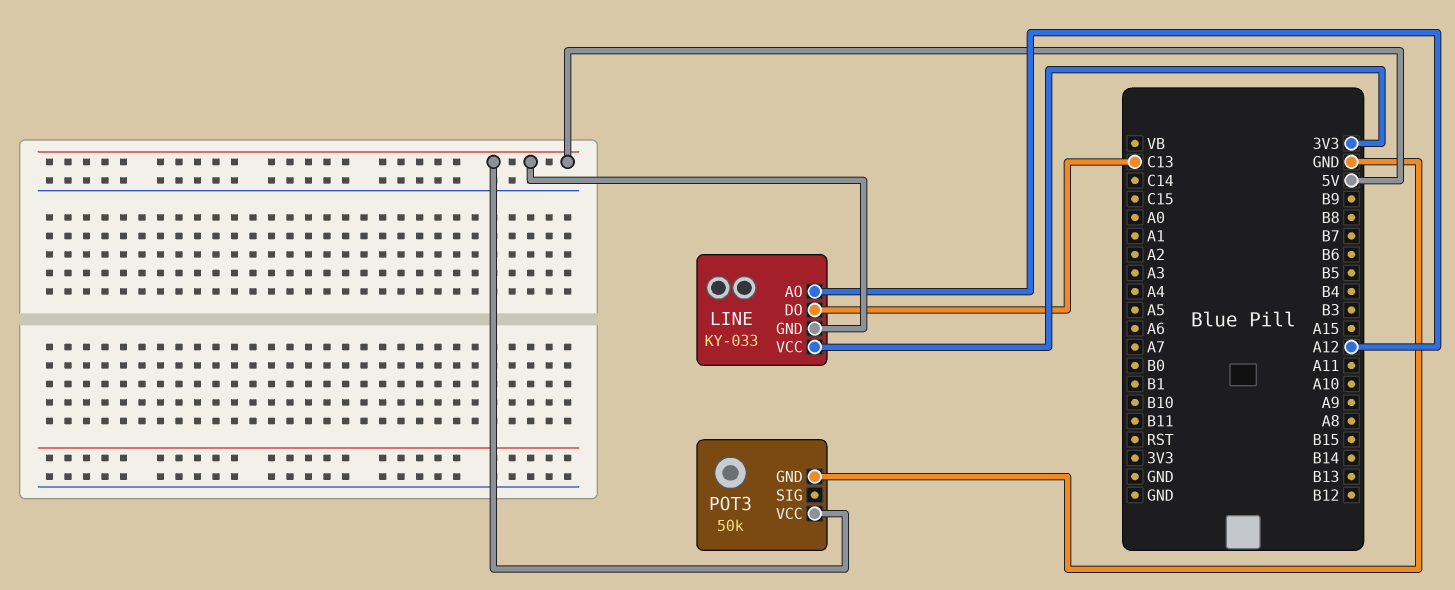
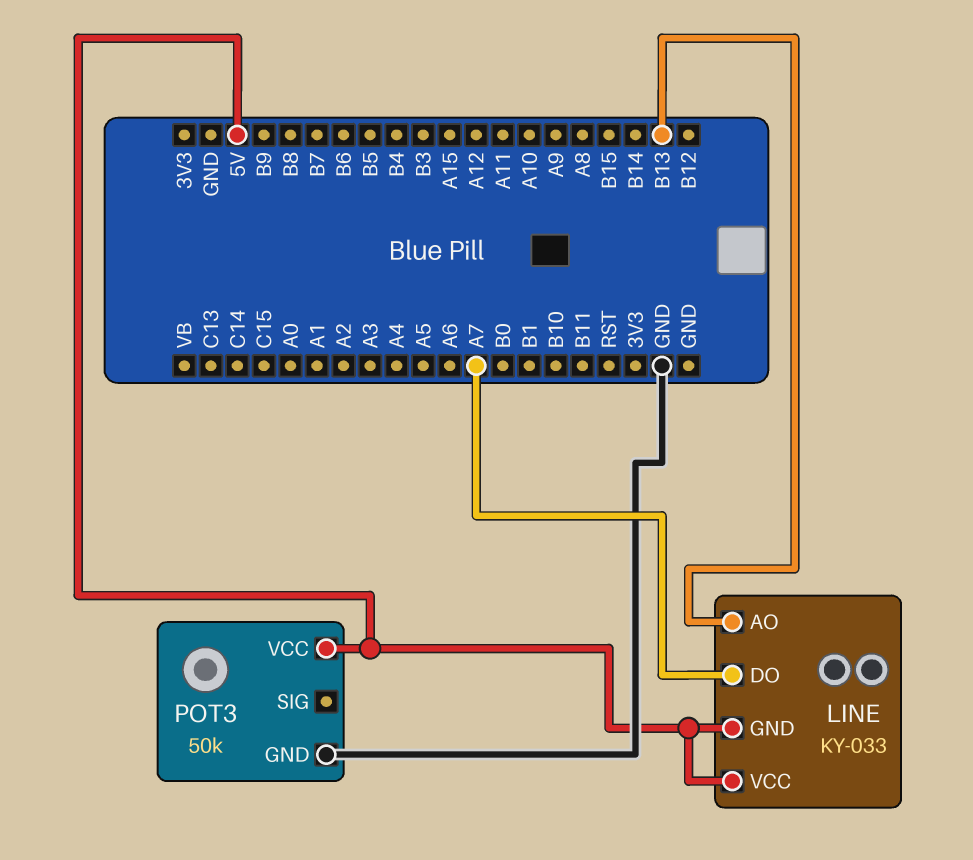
LINE pin AO: A12 -> B13
LINE pin DO: C13 -> A7
LINE pin VCC: 3V3 -> 5V

